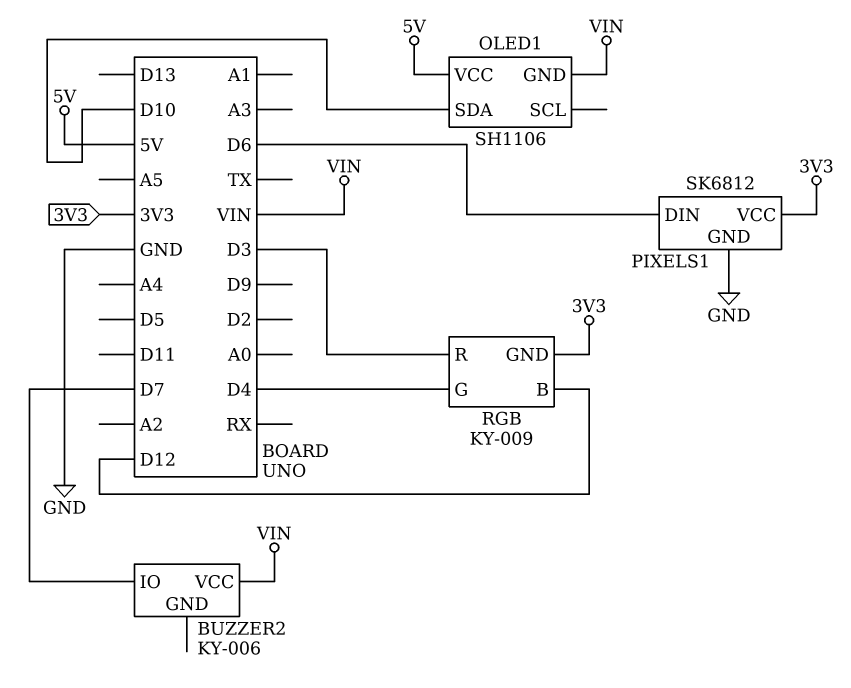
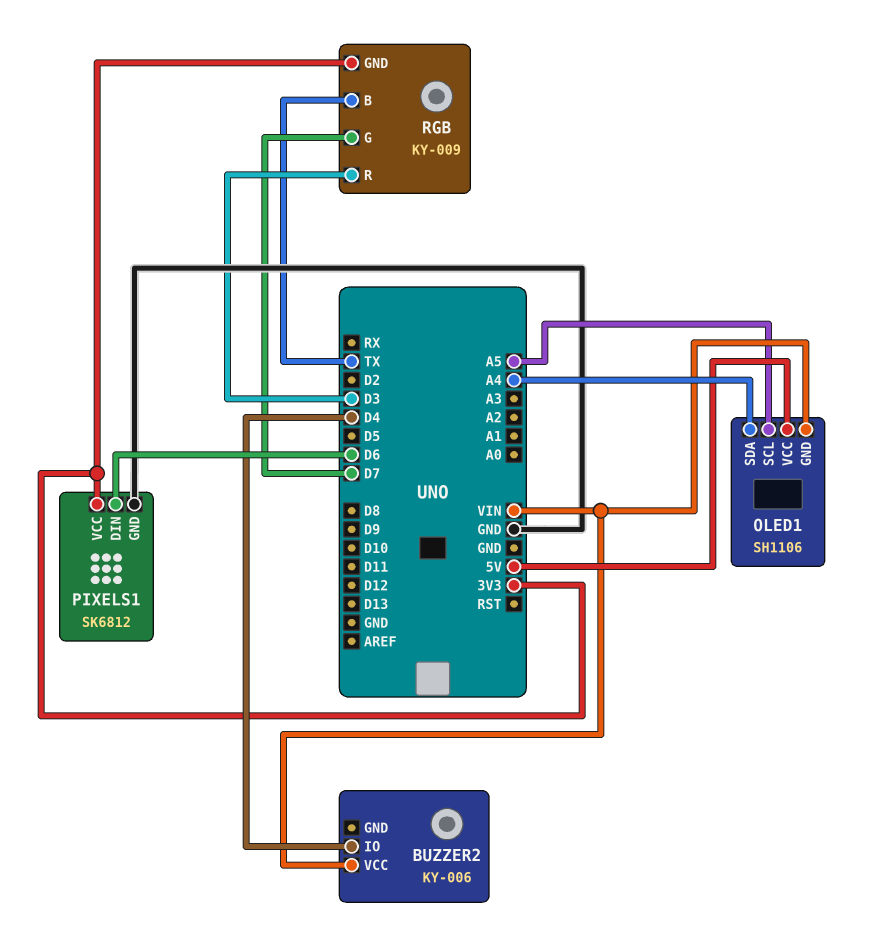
BUZZER2 pin IO: D7 -> D4
OLED1 pin SCL: none -> A5
OLED1 pin SDA: D10 -> A4
RGB pin B: D12 -> TX
RGB pin G: D4 -> D7

